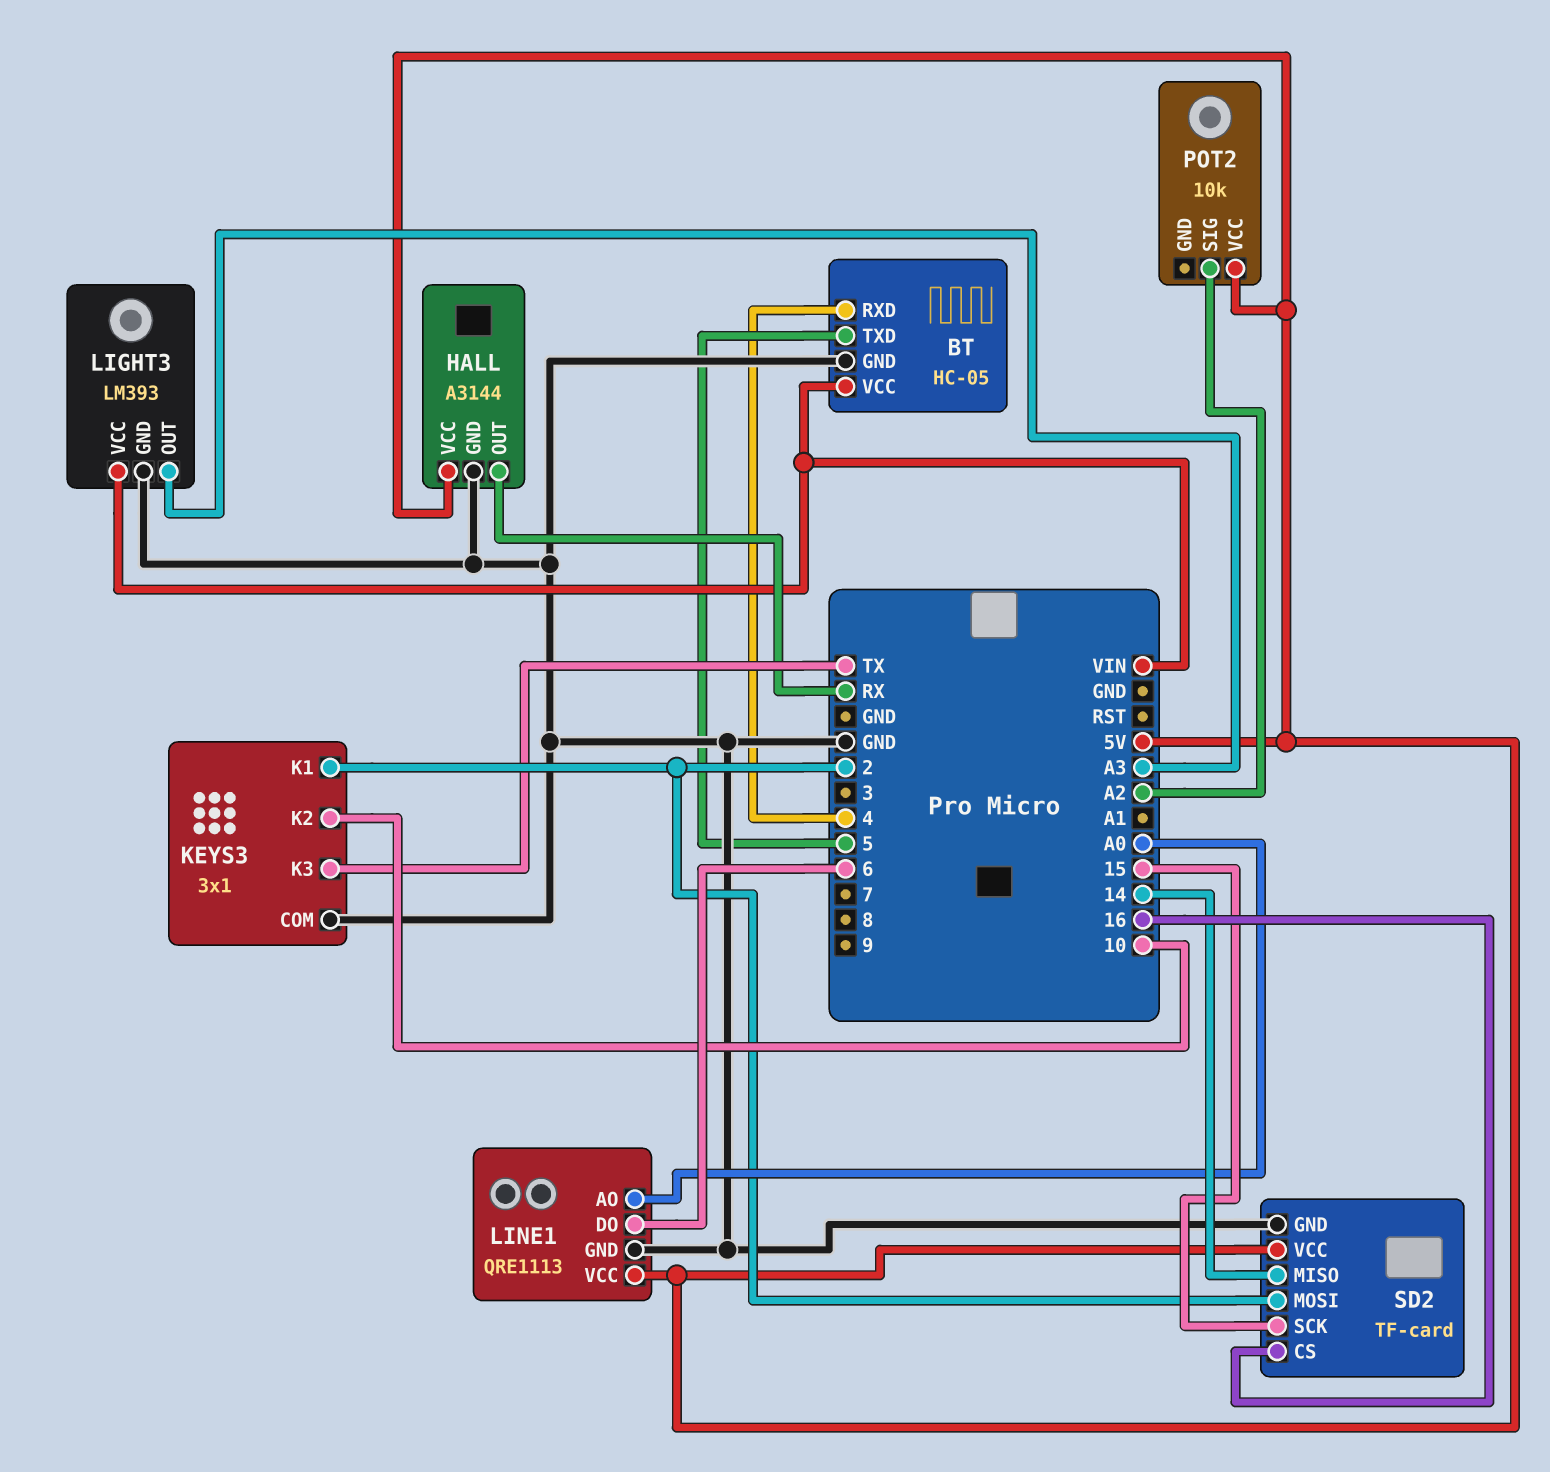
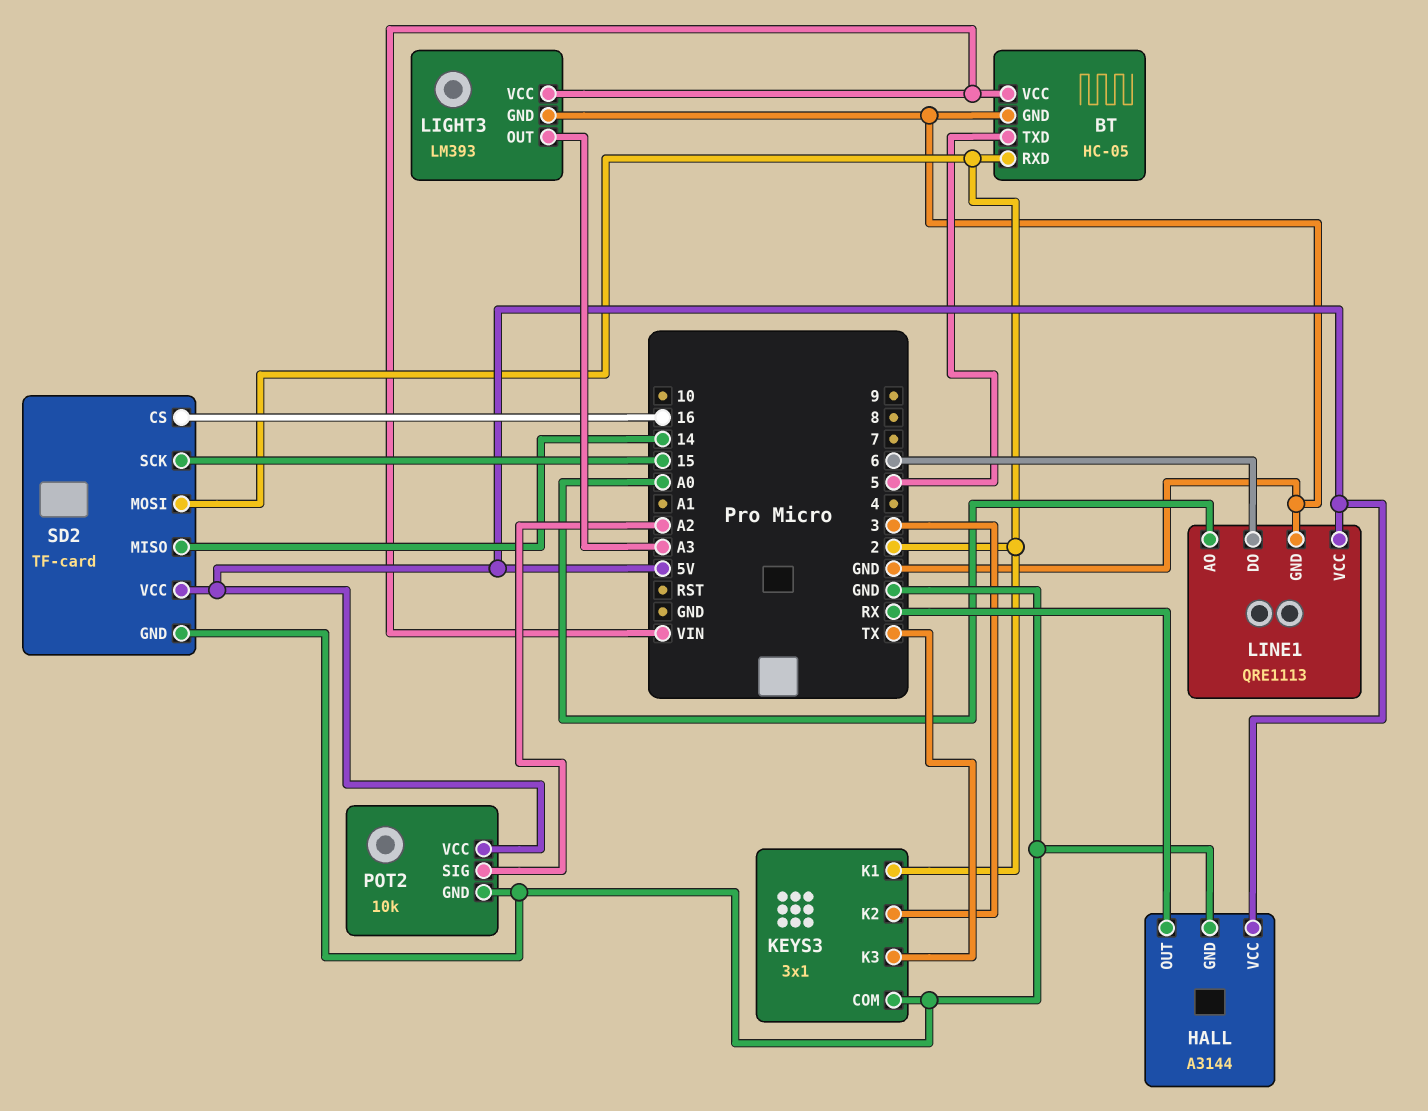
BT pin RXD: 4 -> 2
KEYS3 pin K2: 10 -> 3
POT2 pin GND: none -> GND

